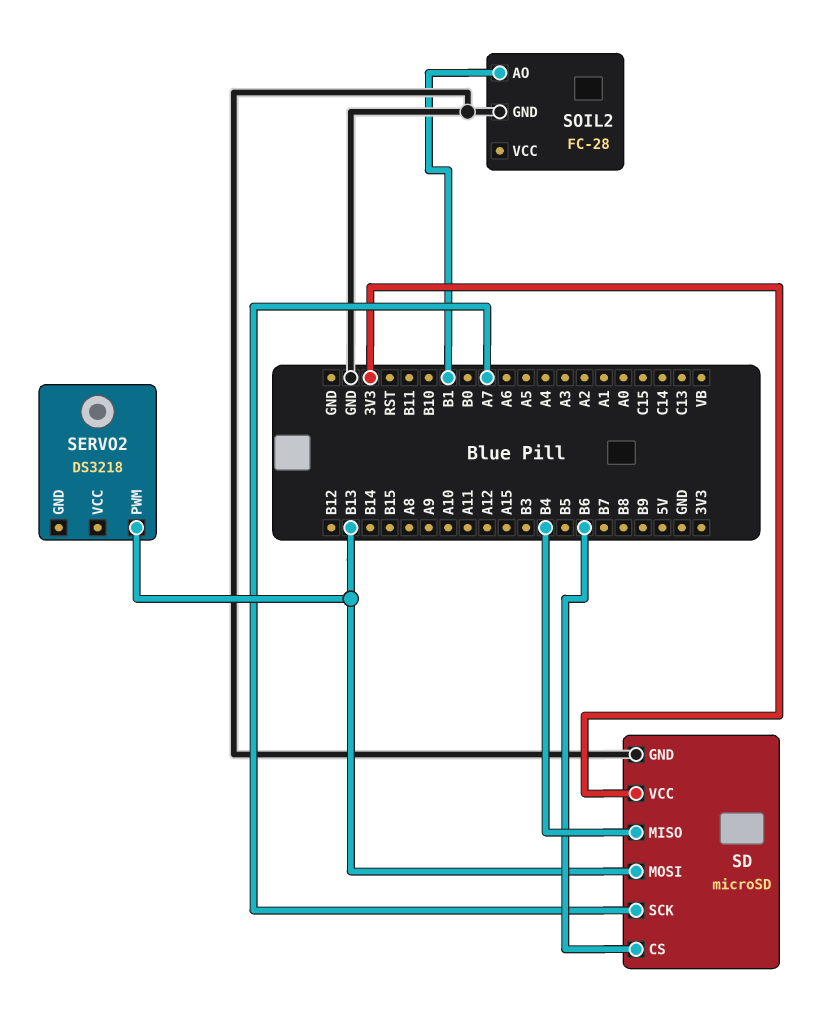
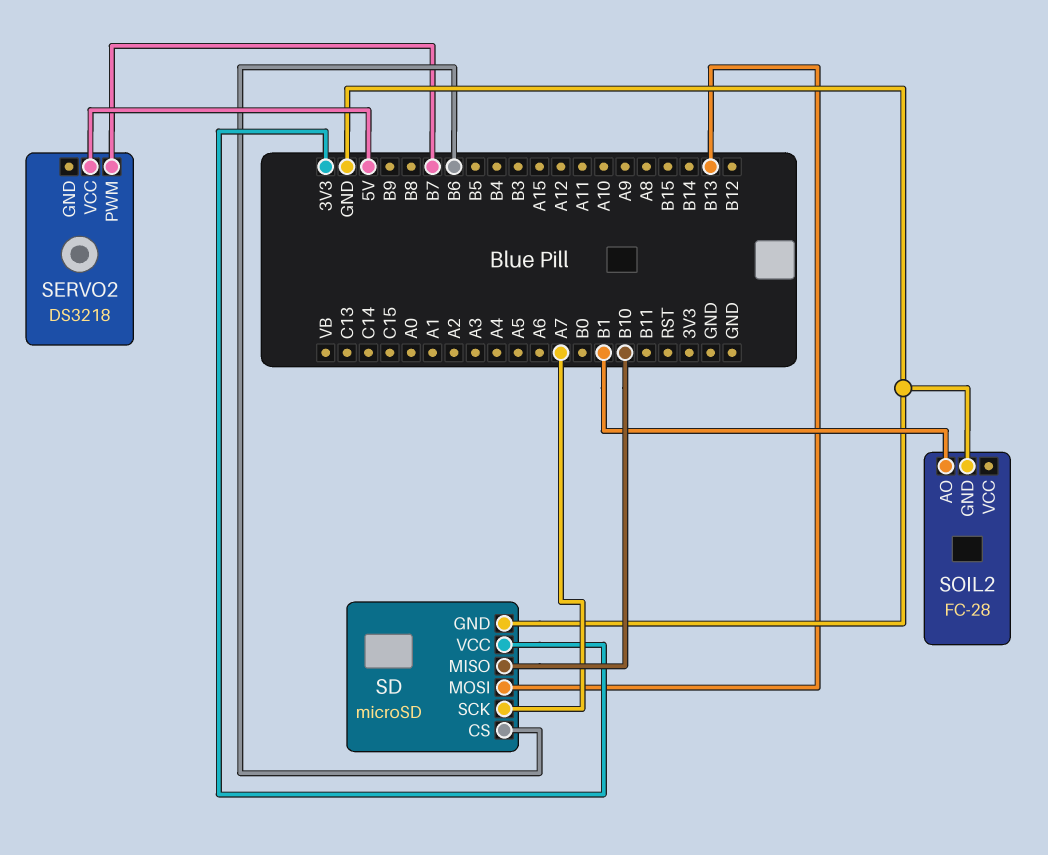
SD pin MISO: B4 -> B10
SERVO2 pin PWM: B13 -> B7
SERVO2 pin VCC: none -> 5V

